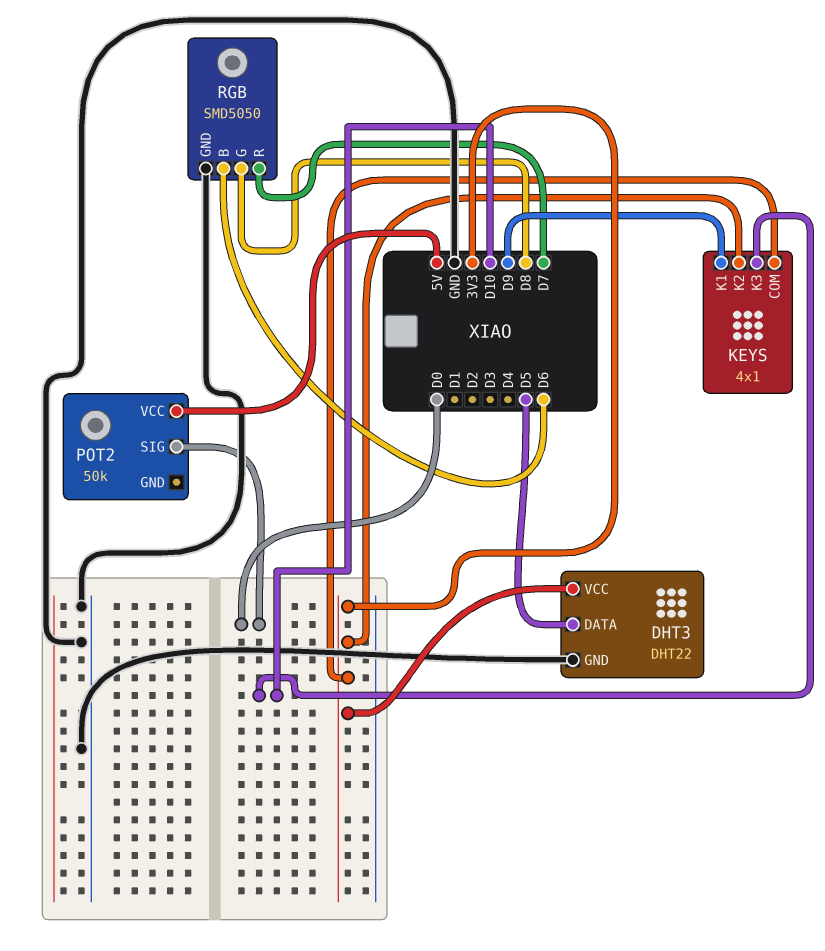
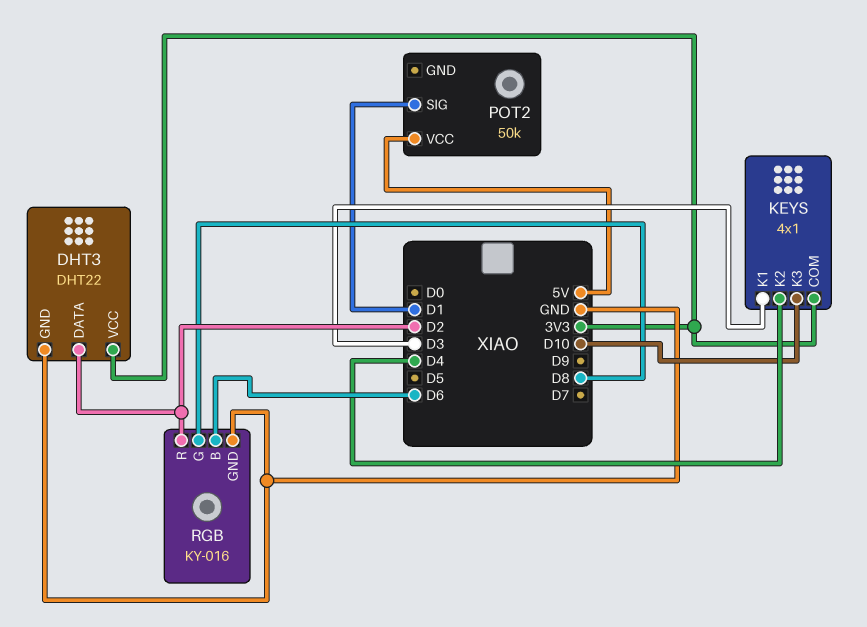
DHT3 pin DATA: D5 -> D2
KEYS pin K1: D9 -> D3
KEYS pin K2: 3V3 -> D4
POT2 pin SIG: D0 -> D1
RGB: SMD5050 -> KY-016
RGB pin R: D7 -> D2

